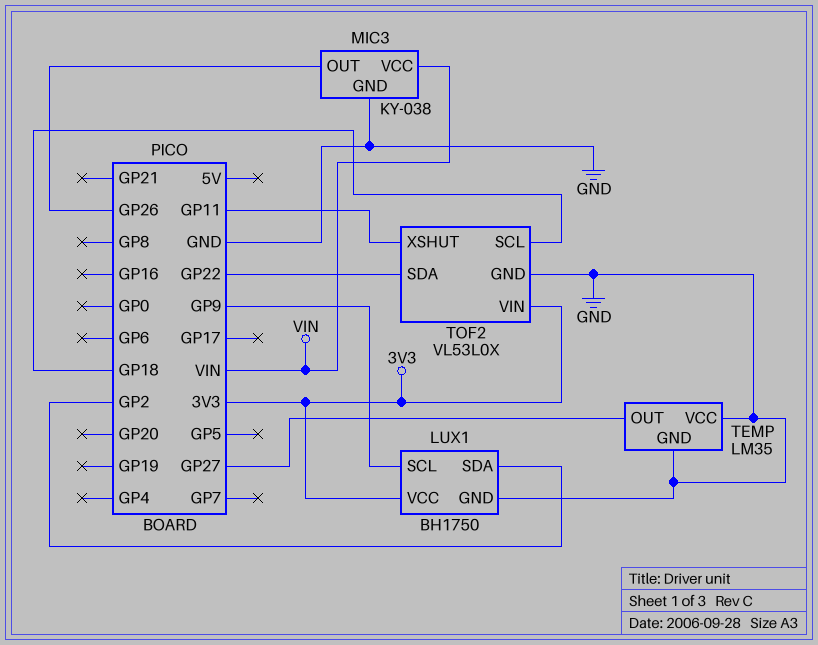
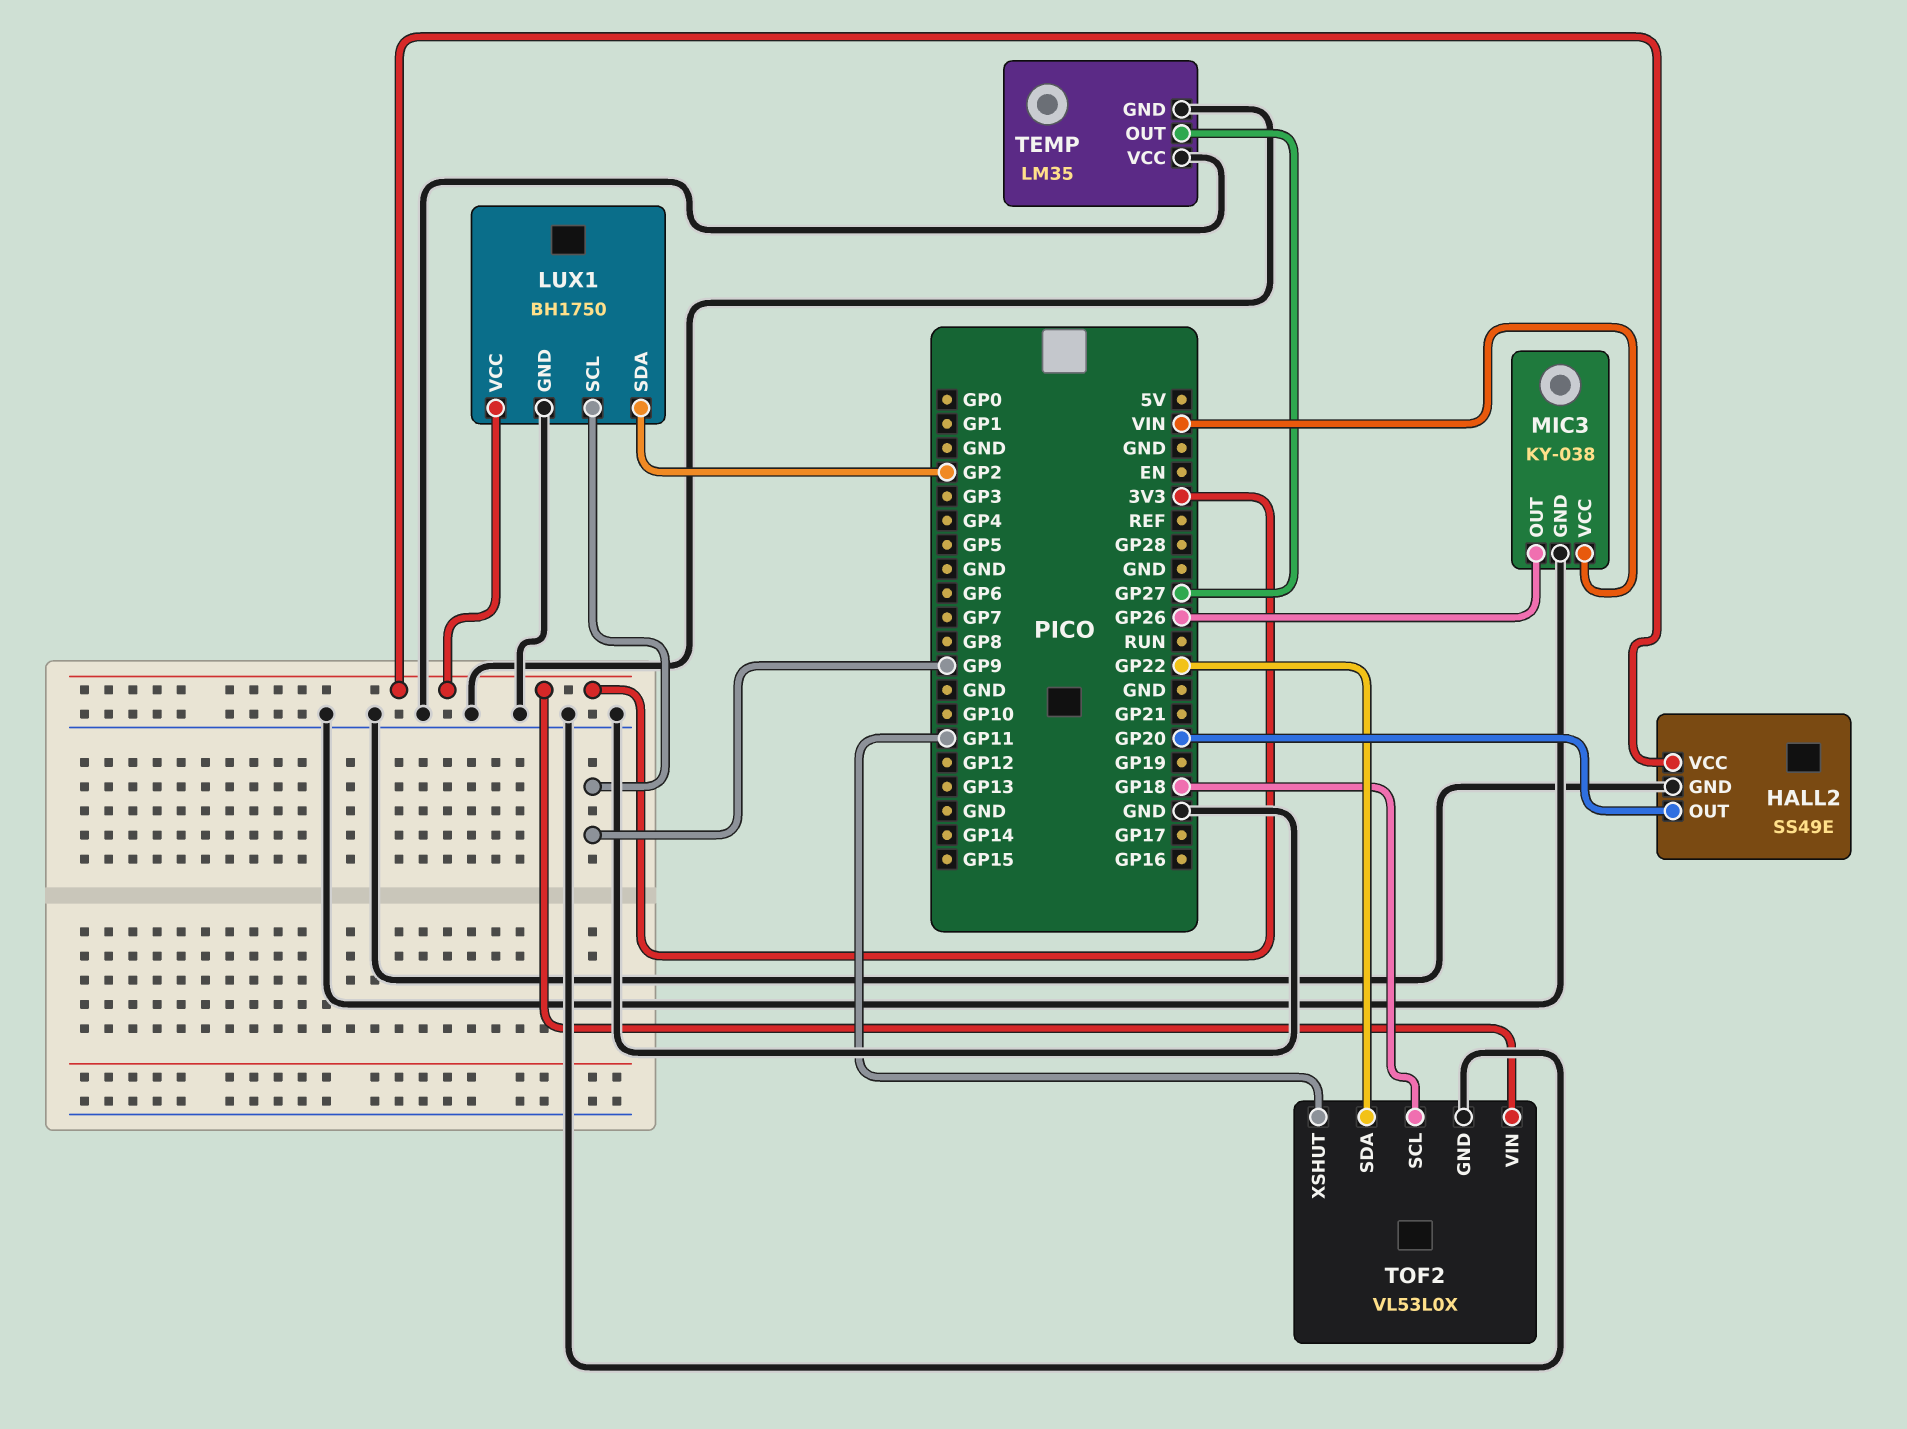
HALL2: none -> SS49E
HALL2 pin GND: none -> GND
HALL2 pin OUT: none -> GP20
HALL2 pin VCC: none -> 3V3

